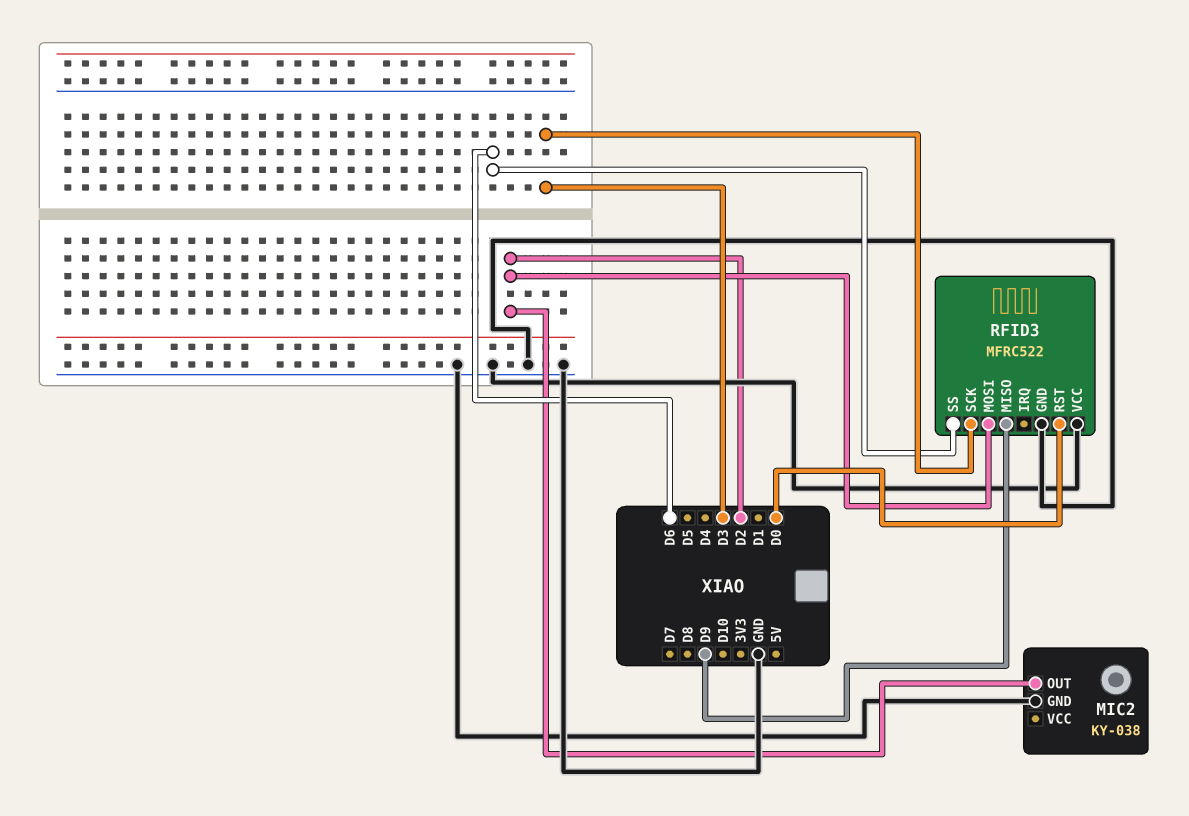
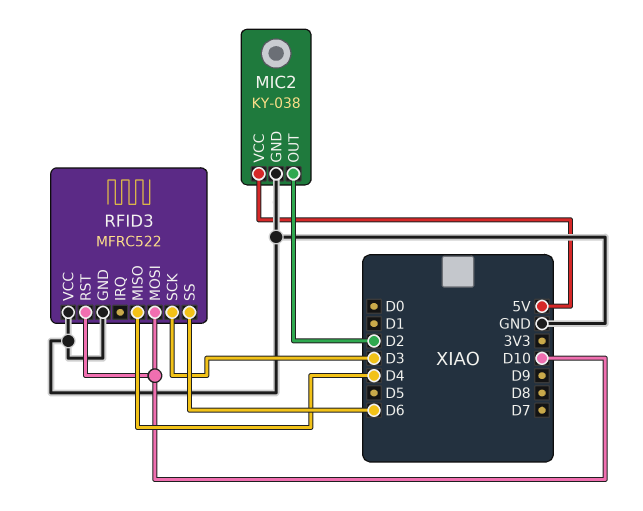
MIC2 pin VCC: none -> 5V
RFID3 pin MISO: D9 -> D4
RFID3 pin MOSI: D2 -> D10
RFID3 pin RST: D0 -> D10

